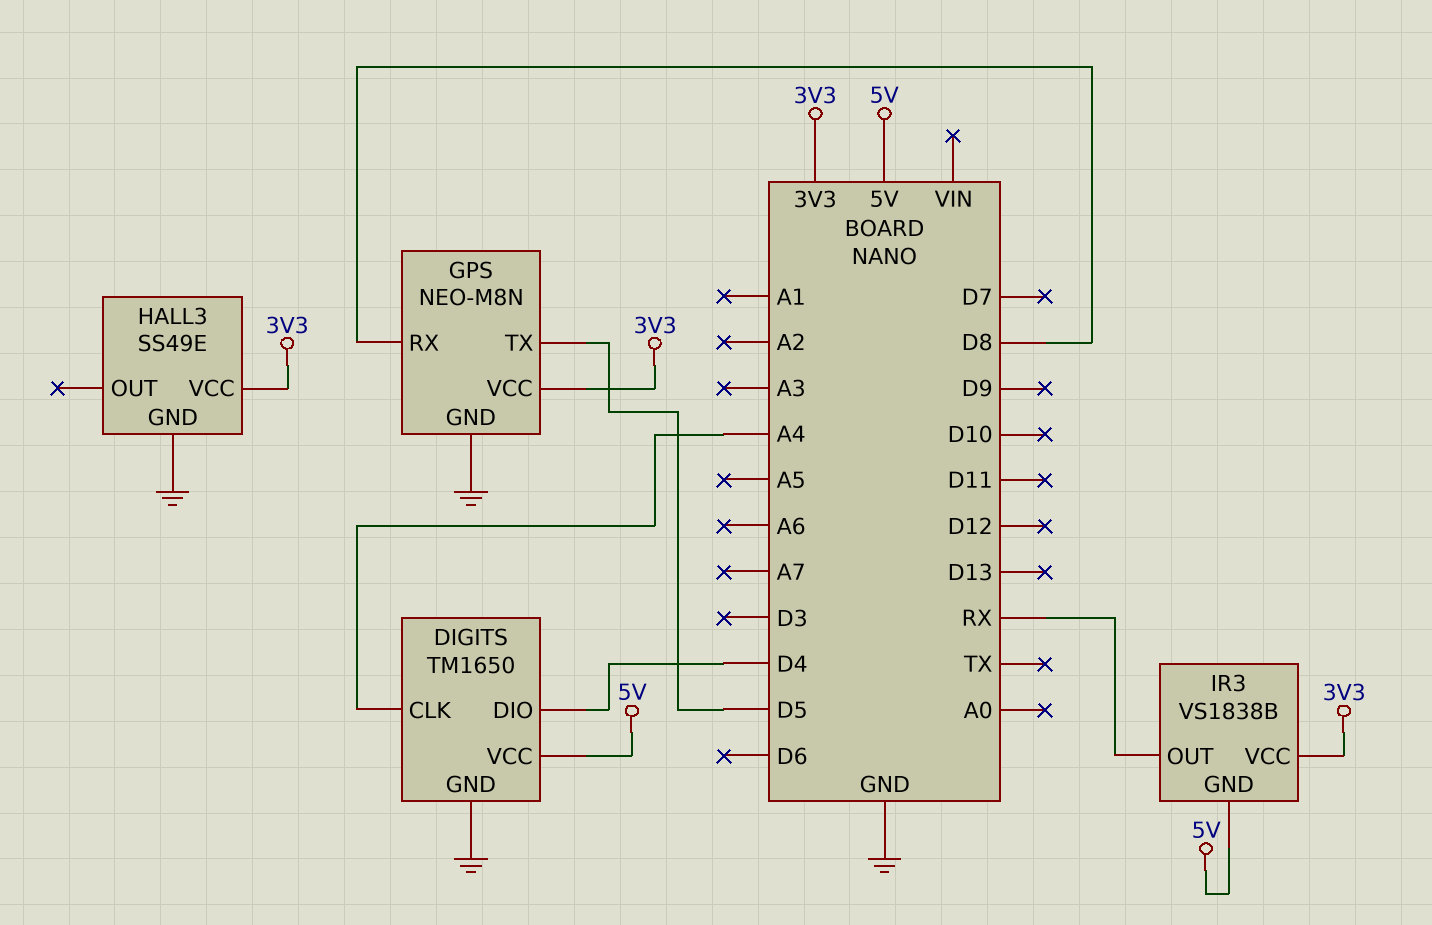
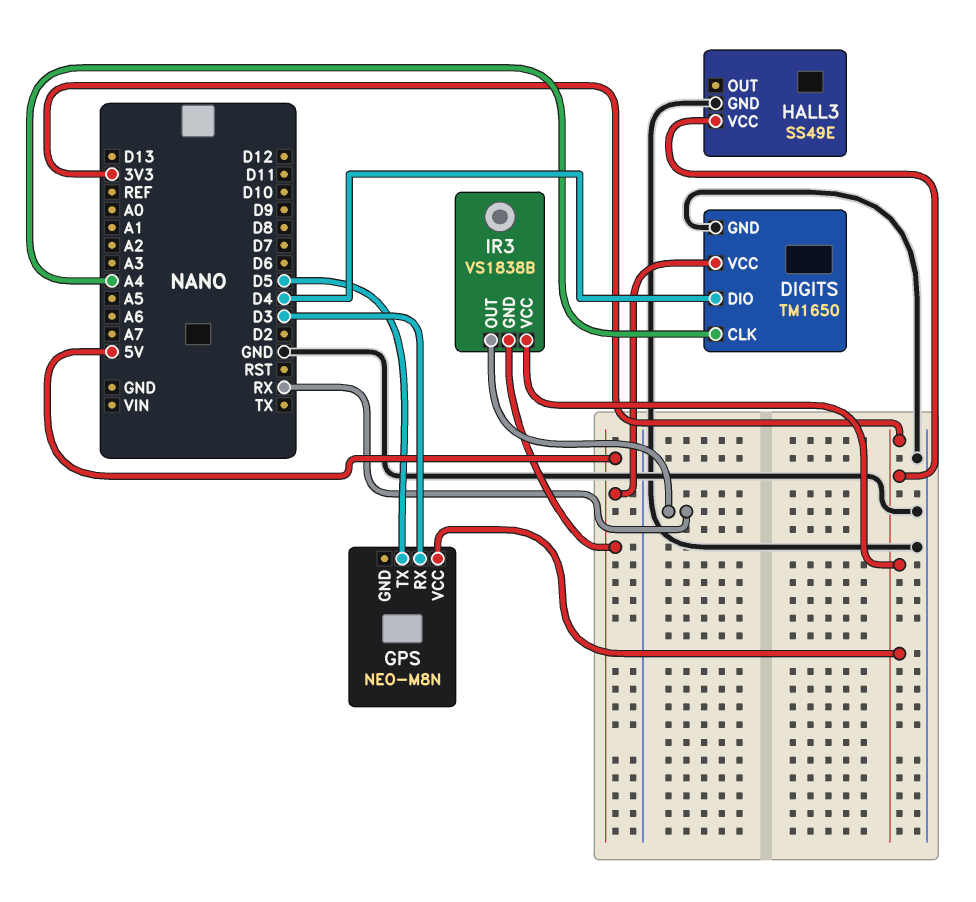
GPS pin GND: GND -> none
GPS pin RX: D8 -> D3

